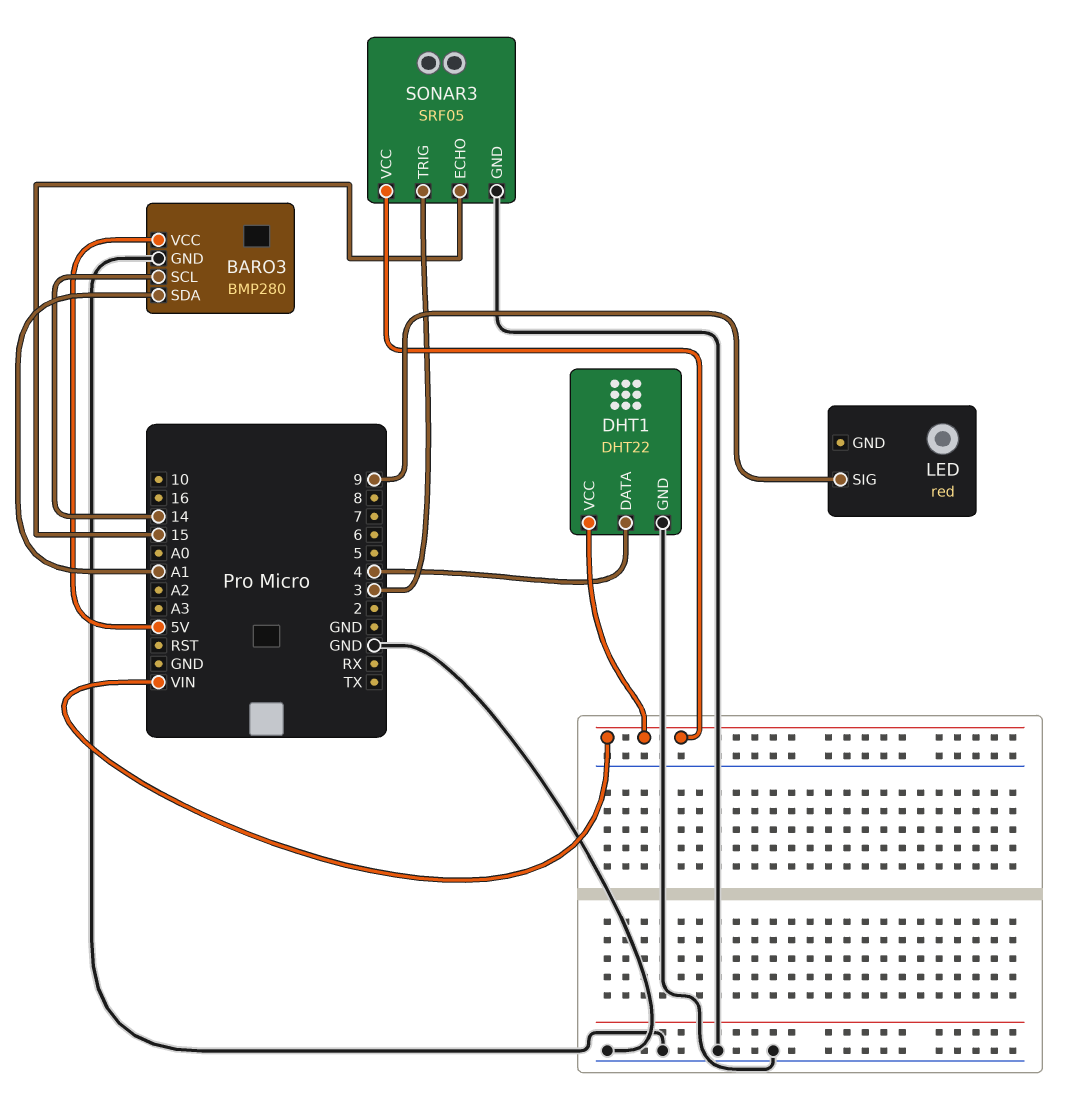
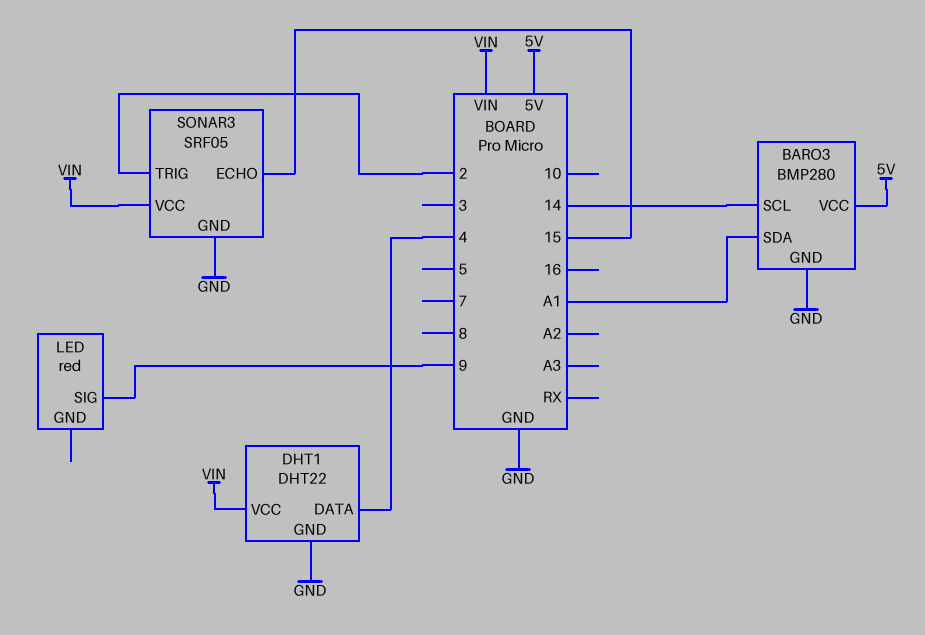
SONAR3 pin TRIG: 3 -> 2

